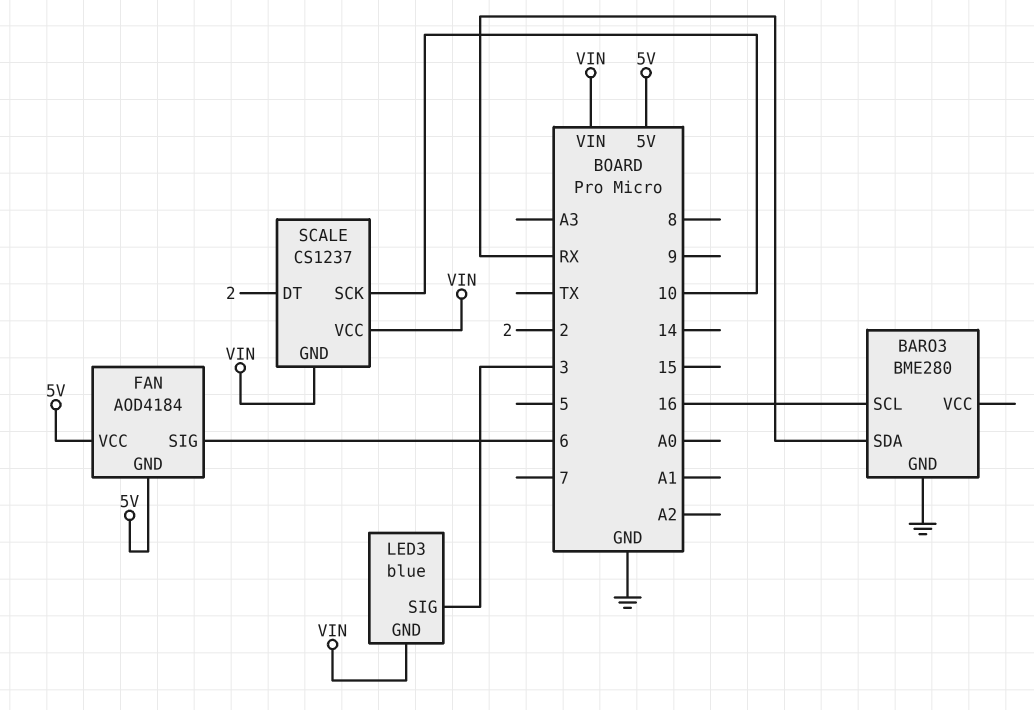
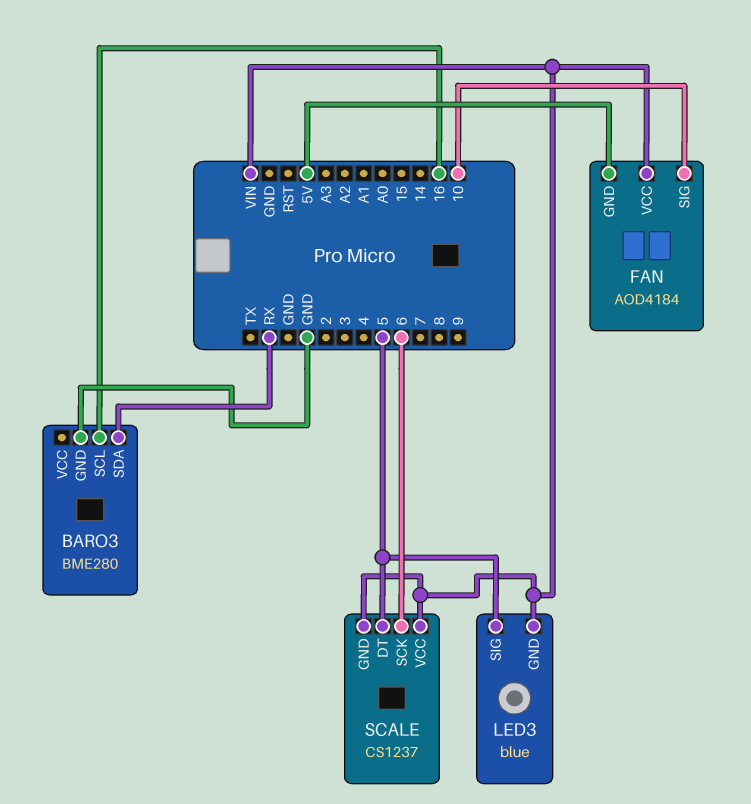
FAN pin SIG: 6 -> 10
FAN pin VCC: 5V -> VIN
LED3 pin SIG: 3 -> 5
SCALE pin DT: 2 -> 5
SCALE pin SCK: 10 -> 6

